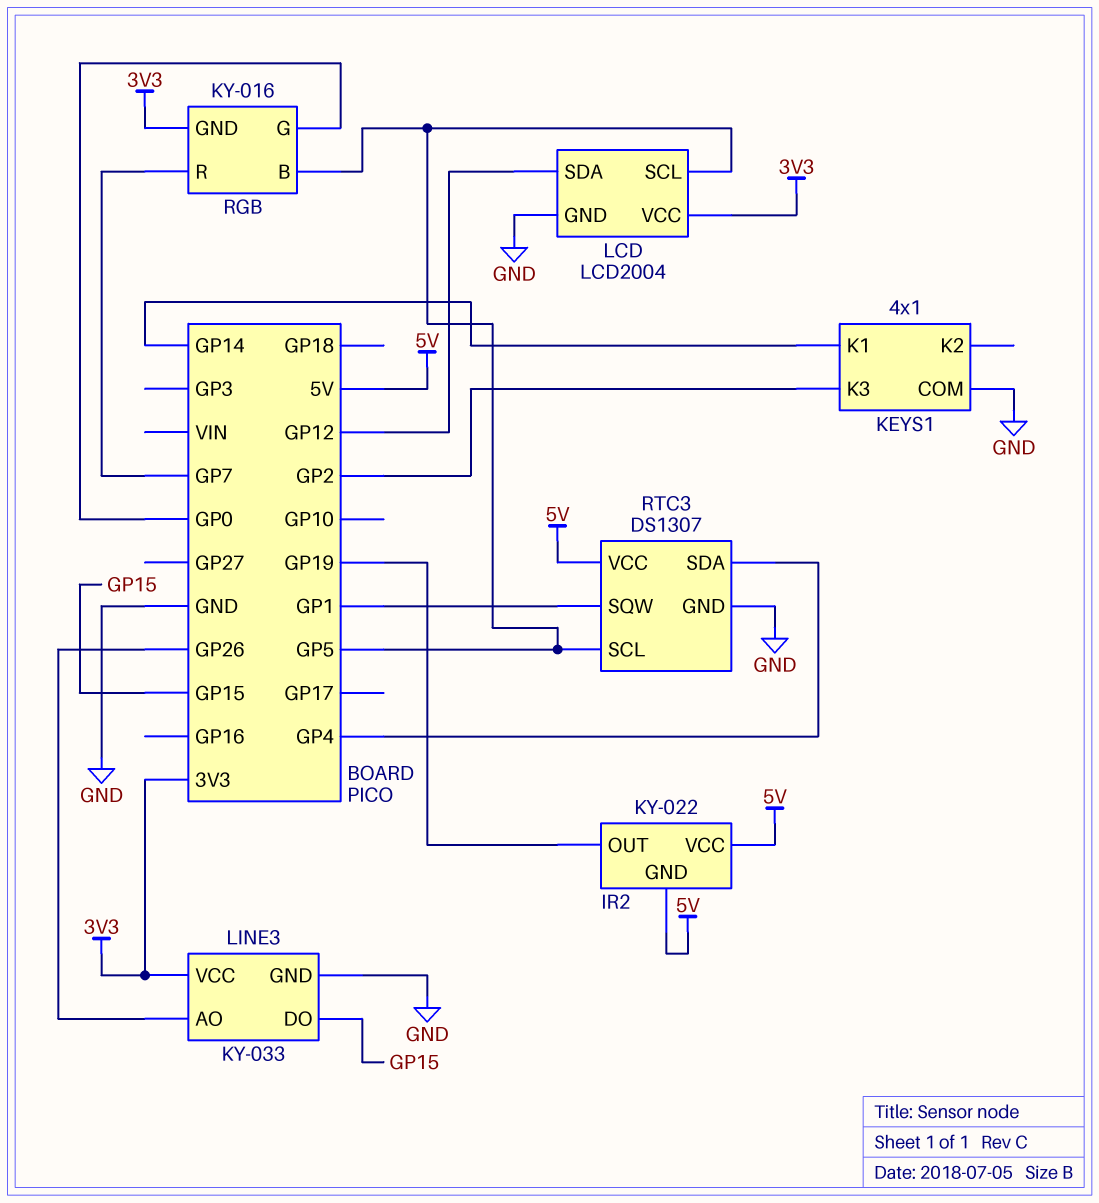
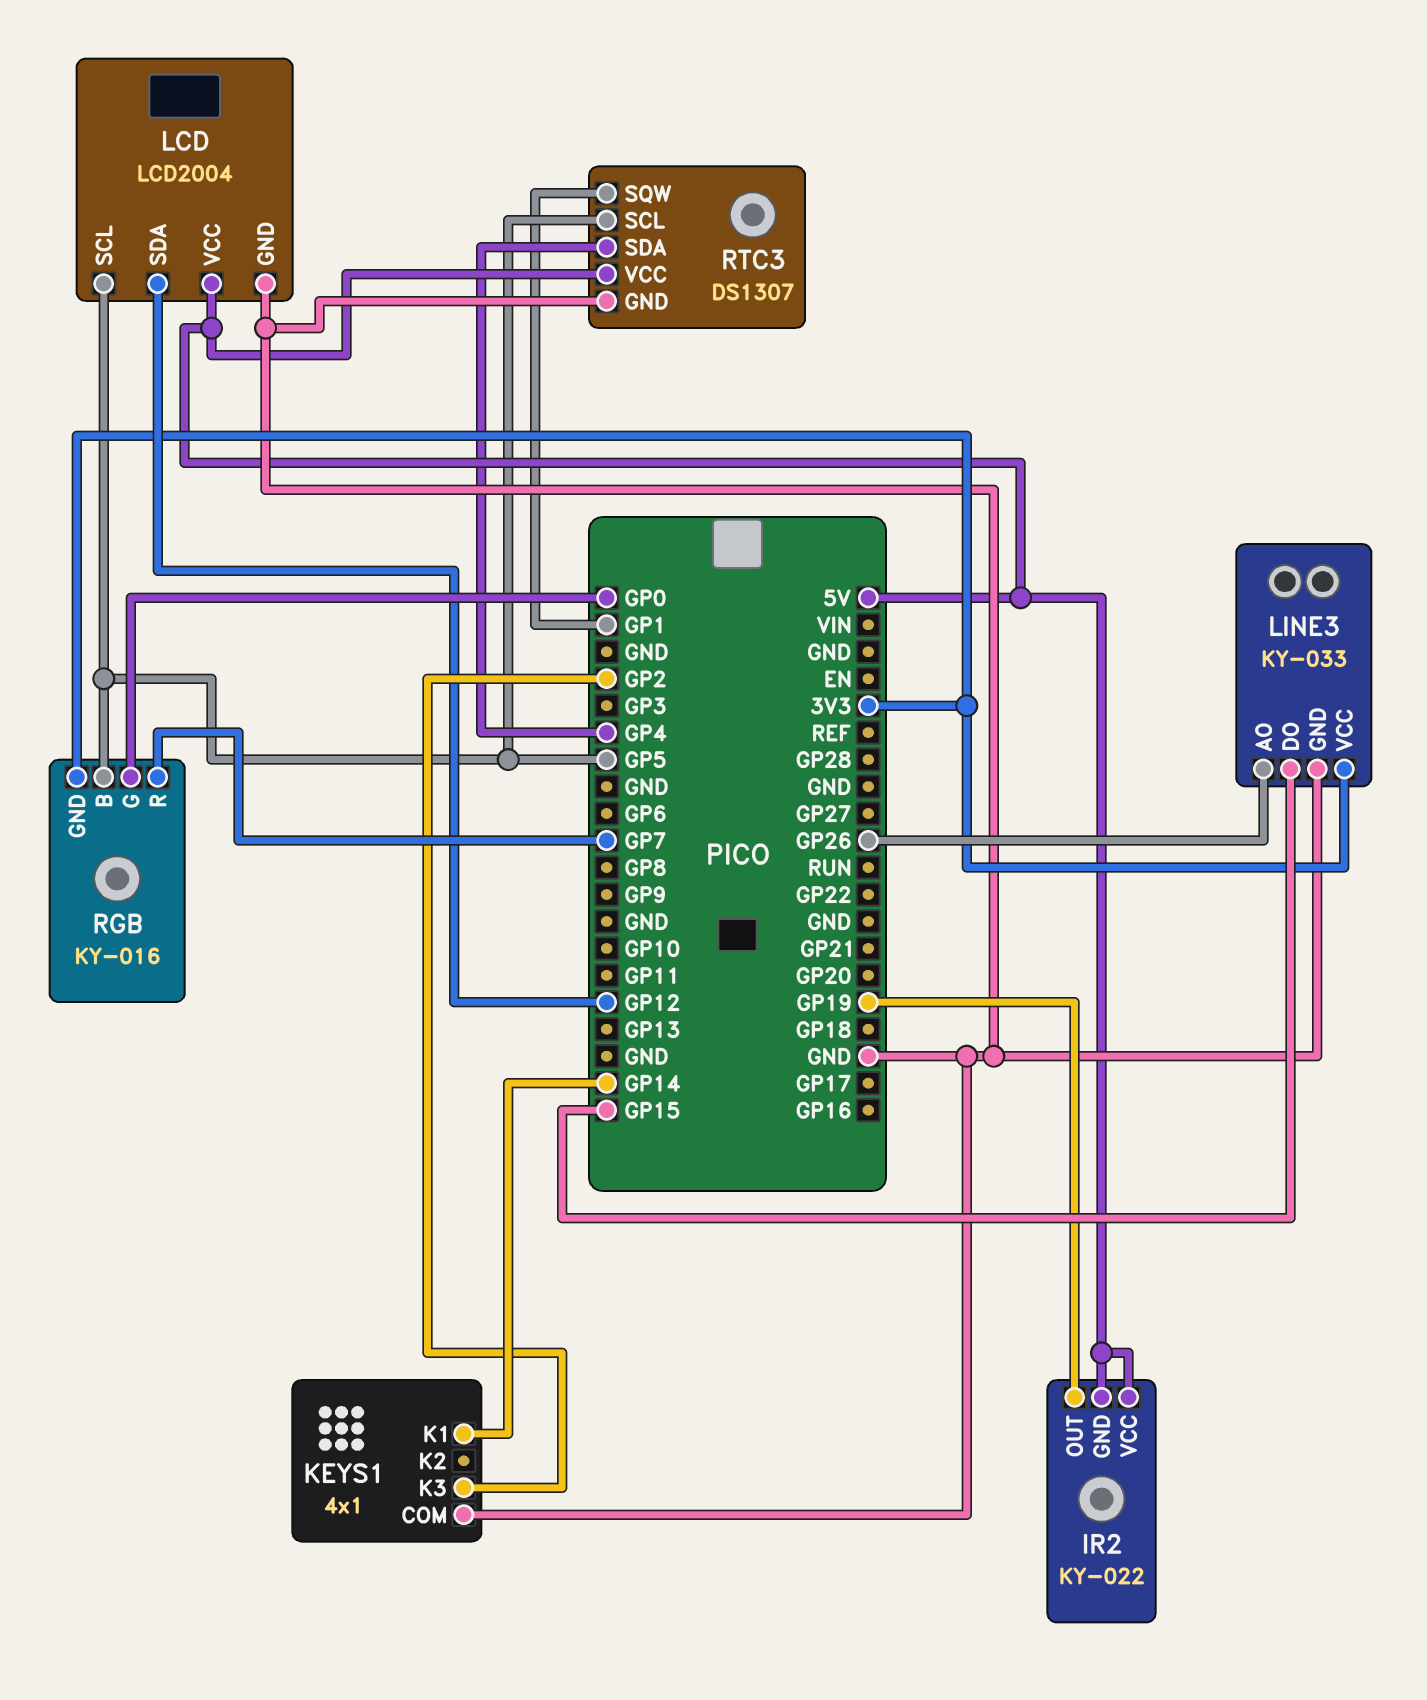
LCD pin VCC: 3V3 -> 5V

